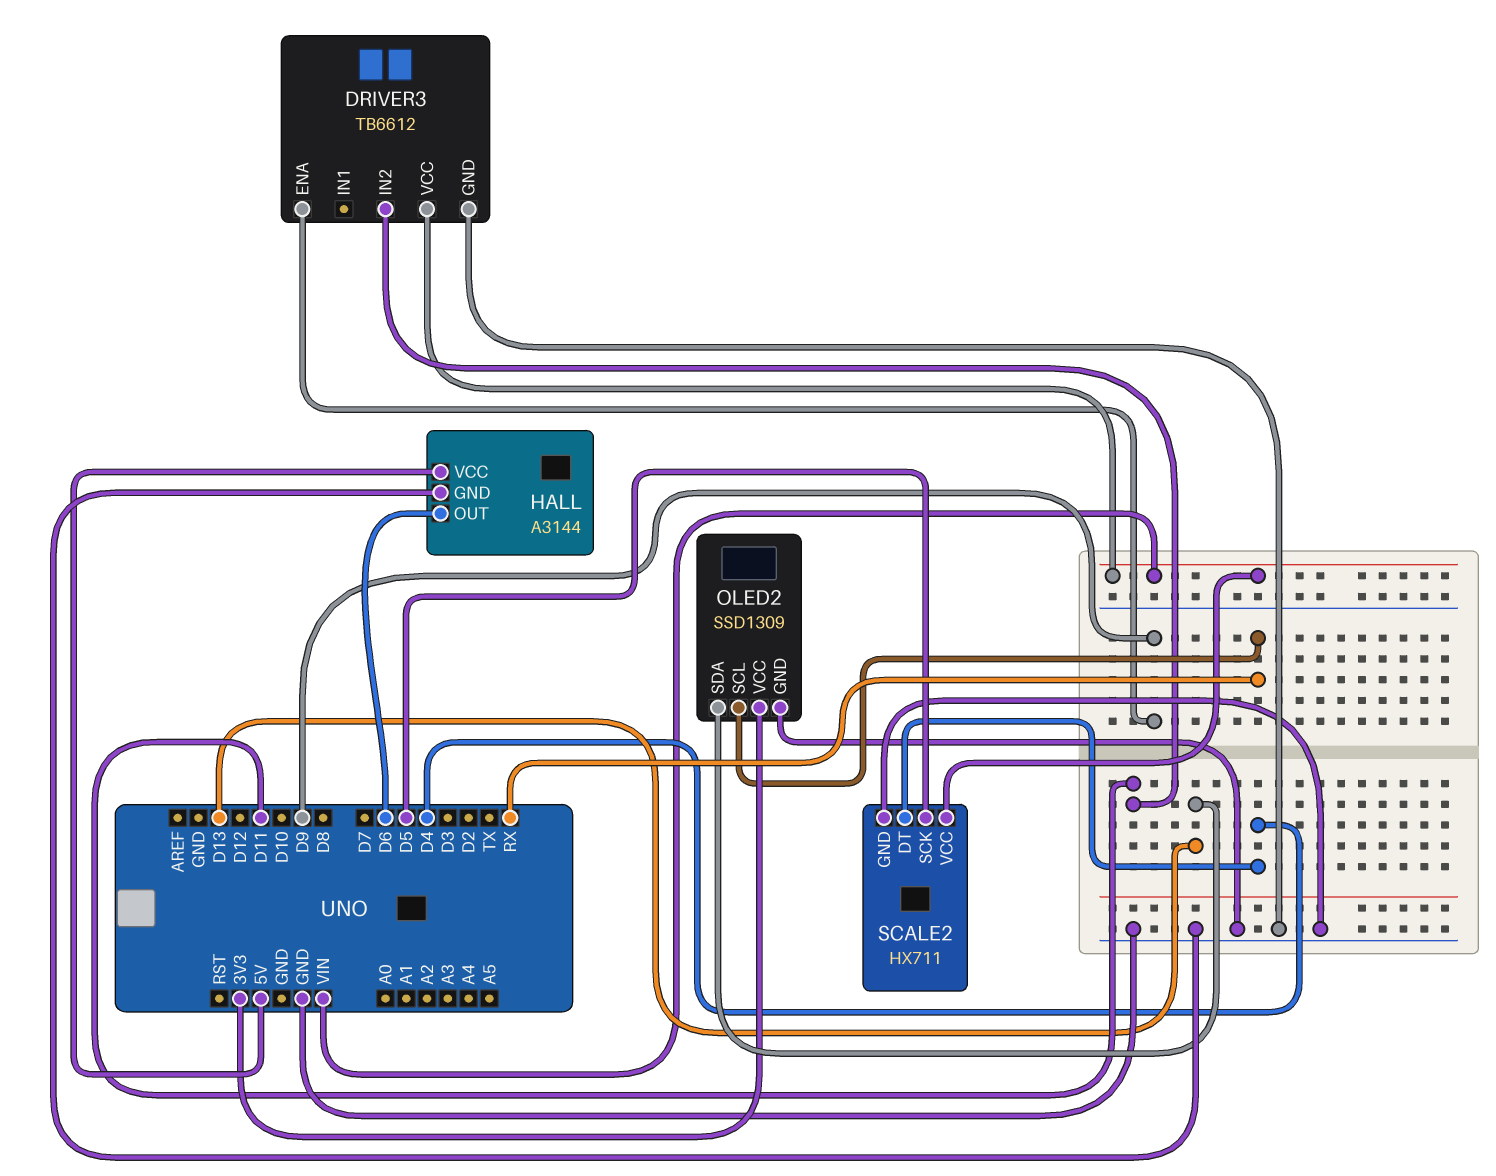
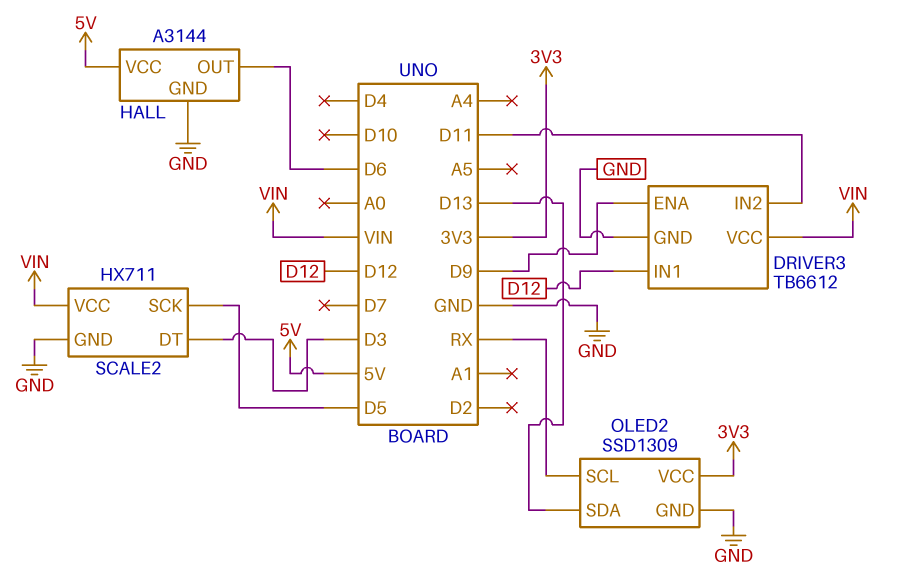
DRIVER3 pin IN1: none -> D12
SCALE2 pin DT: D4 -> D3

